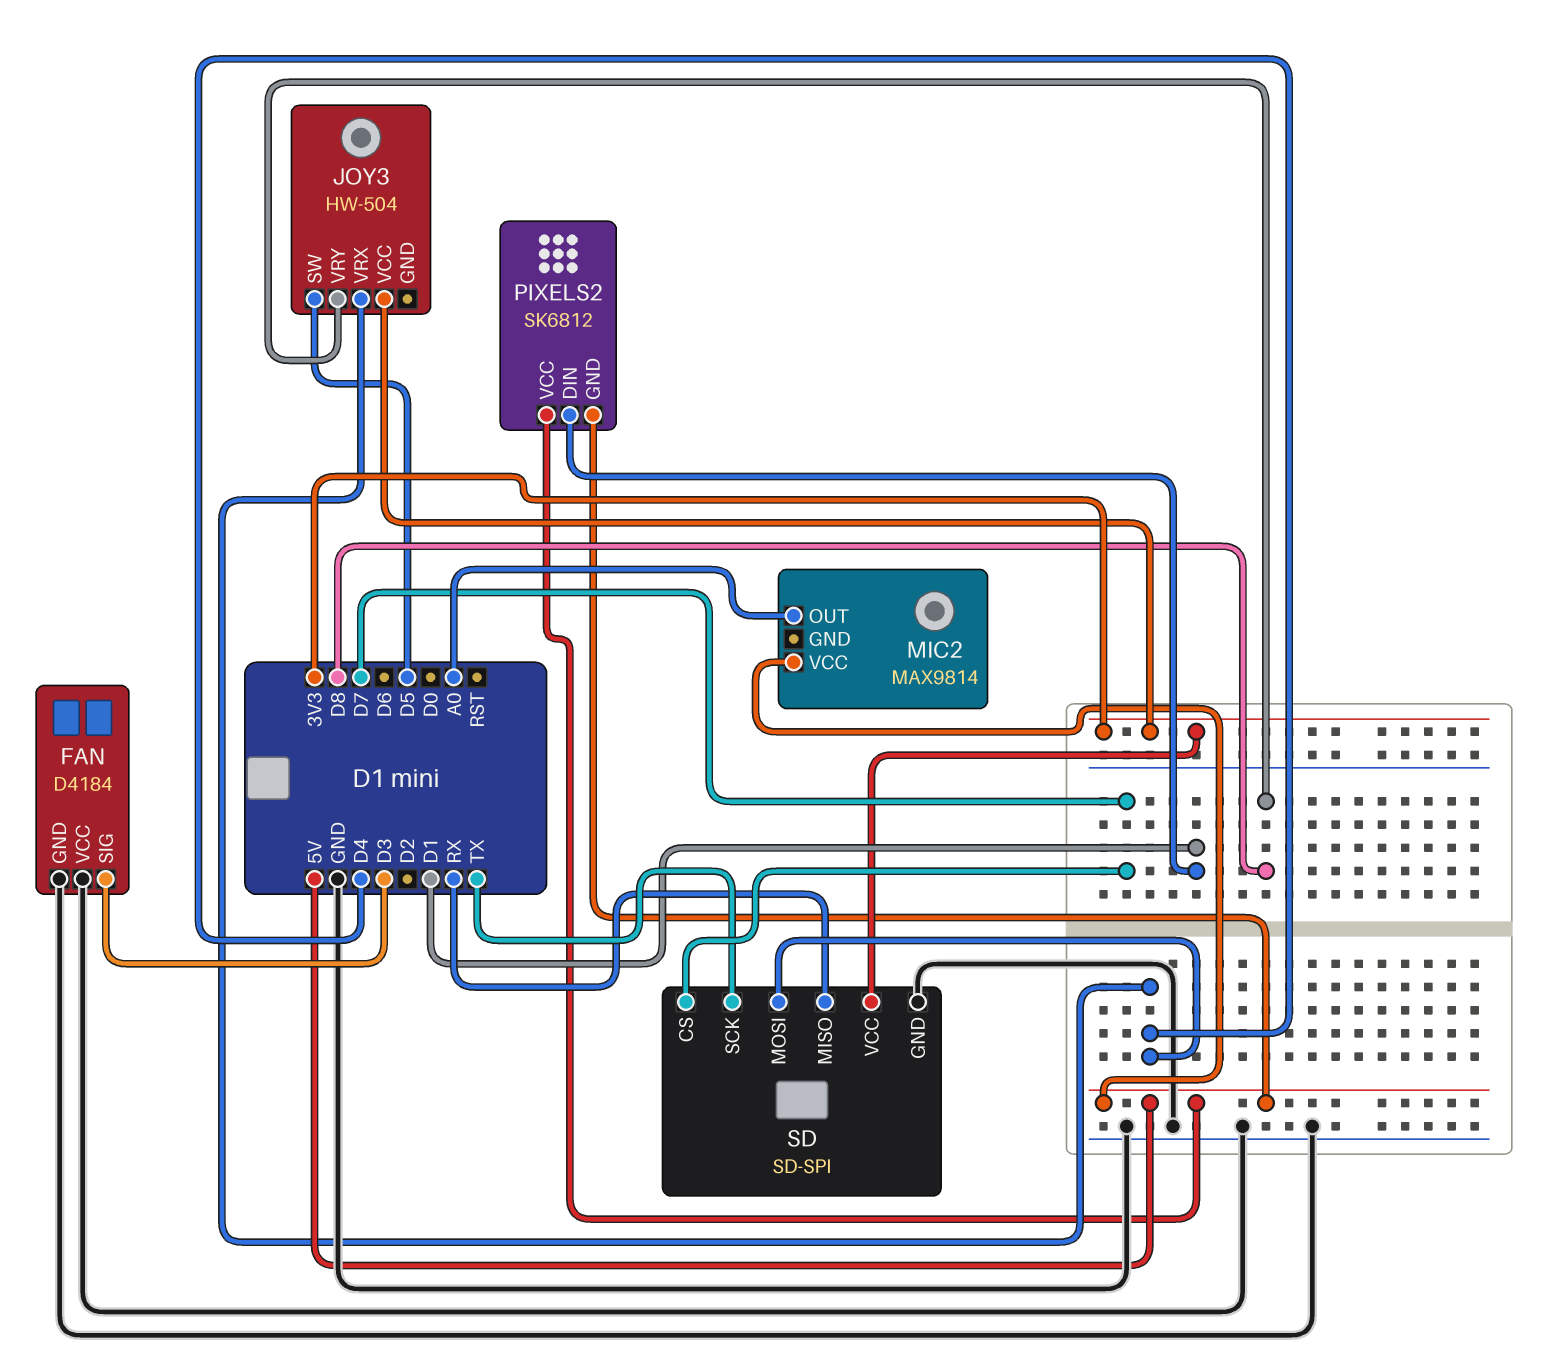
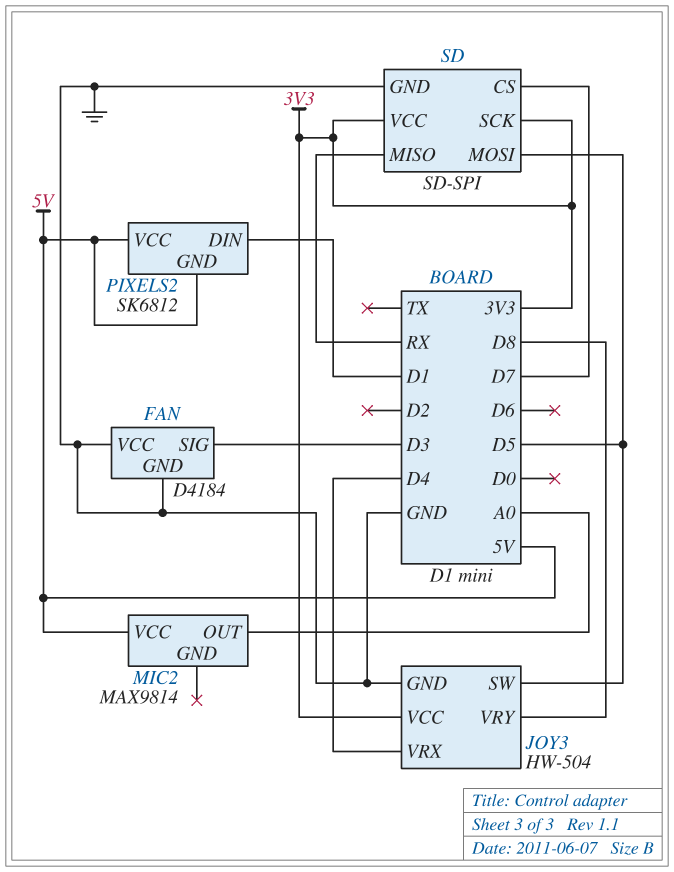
JOY3 pin GND: none -> GND
SD pin MOSI: D4 -> D5
SD pin SCK: TX -> 3V3

